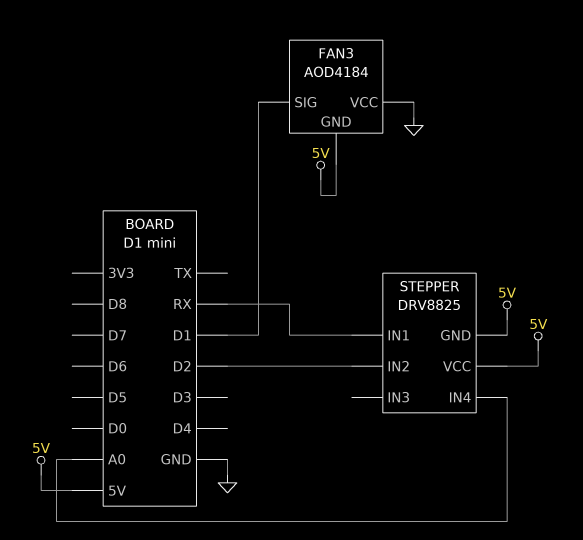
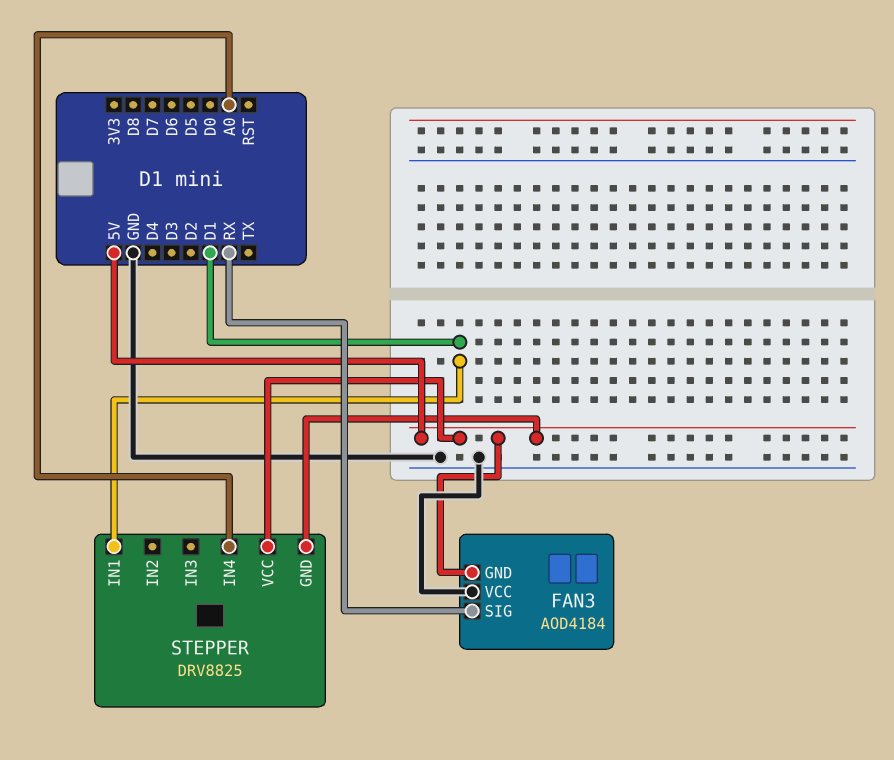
FAN3 pin SIG: D1 -> RX
STEPPER pin IN1: RX -> D1
STEPPER pin IN2: D2 -> none

